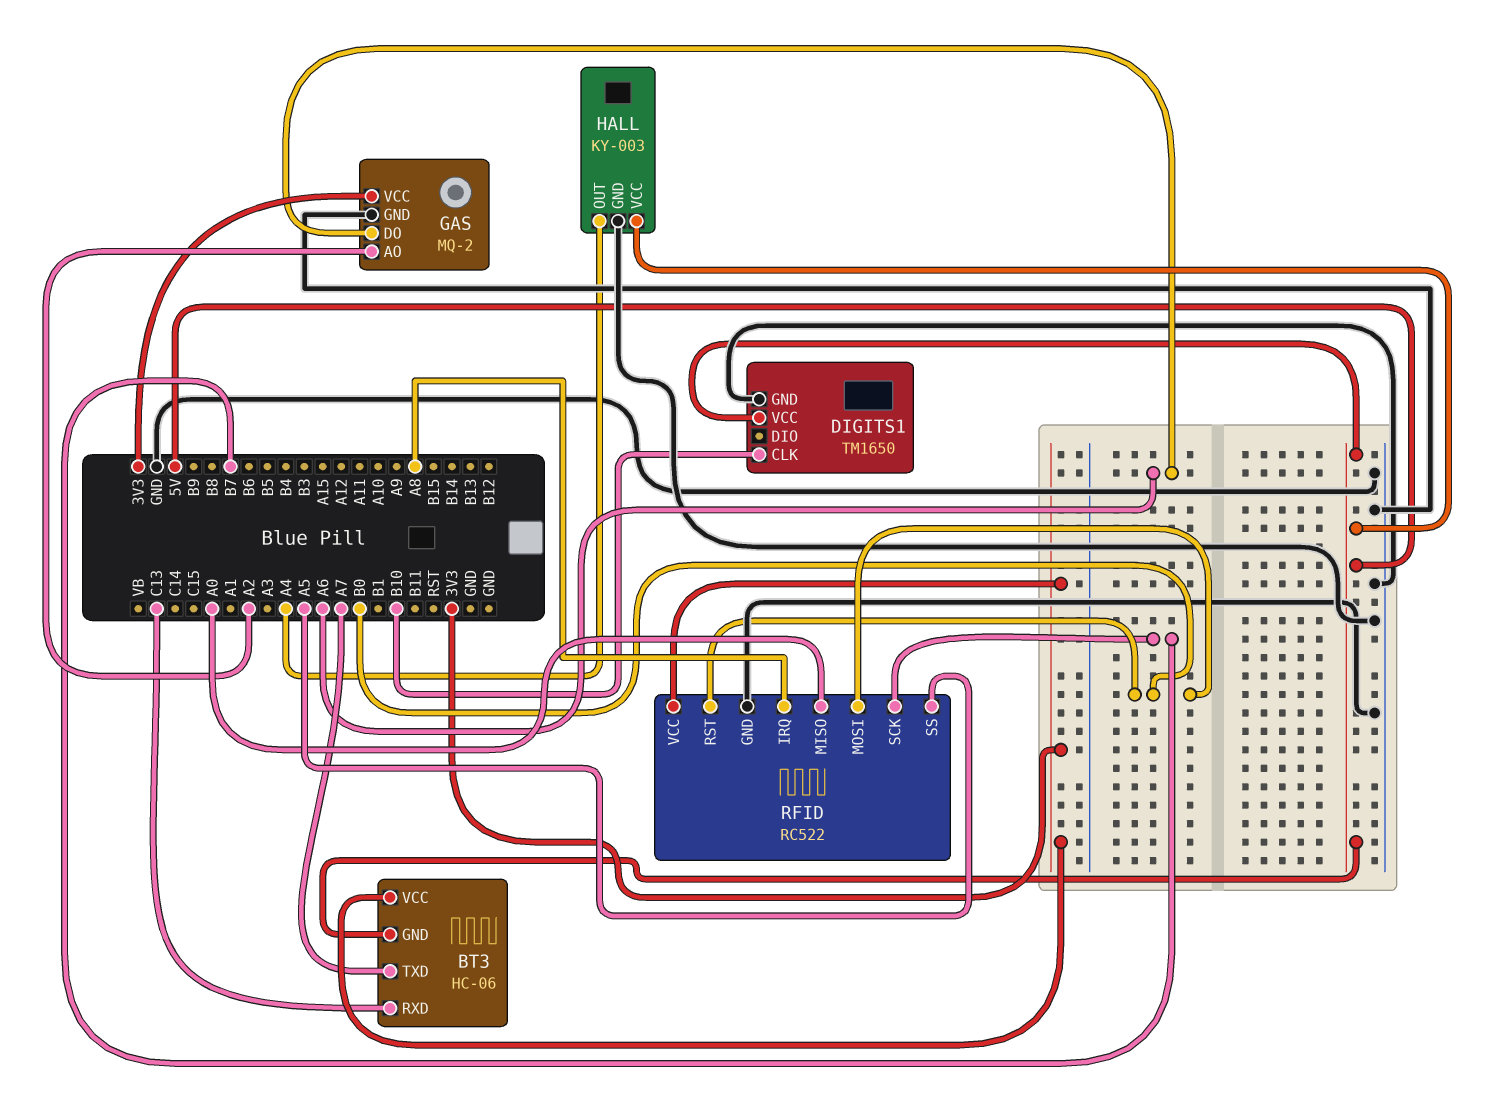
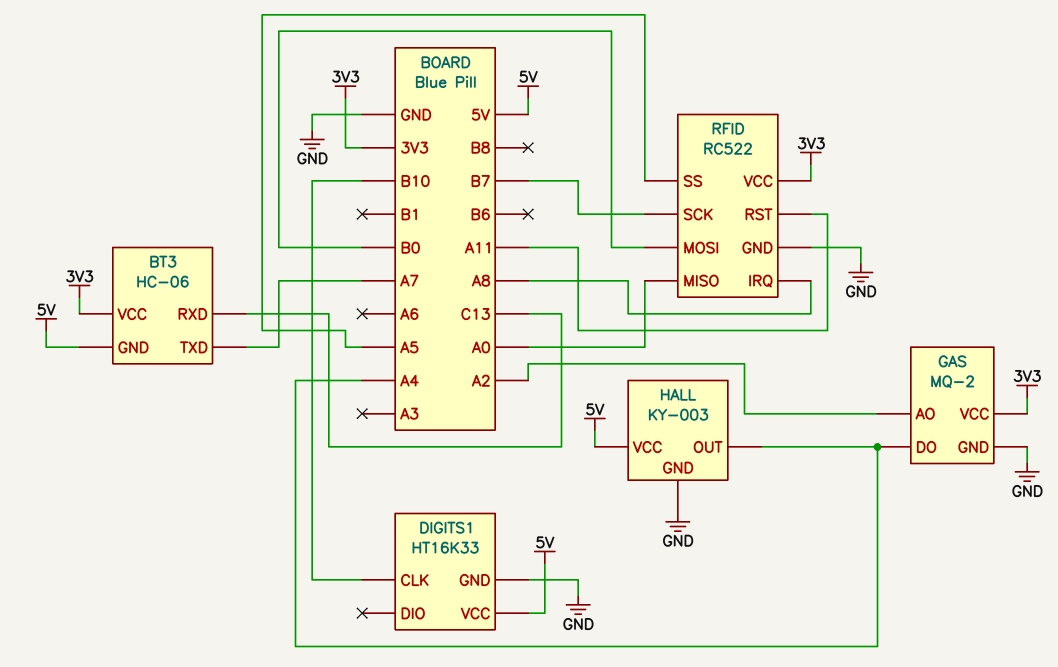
DIGITS1: TM1650 -> HT16K33
GAS pin DO: A6 -> A4
RFID pin RST: B0 -> A11

